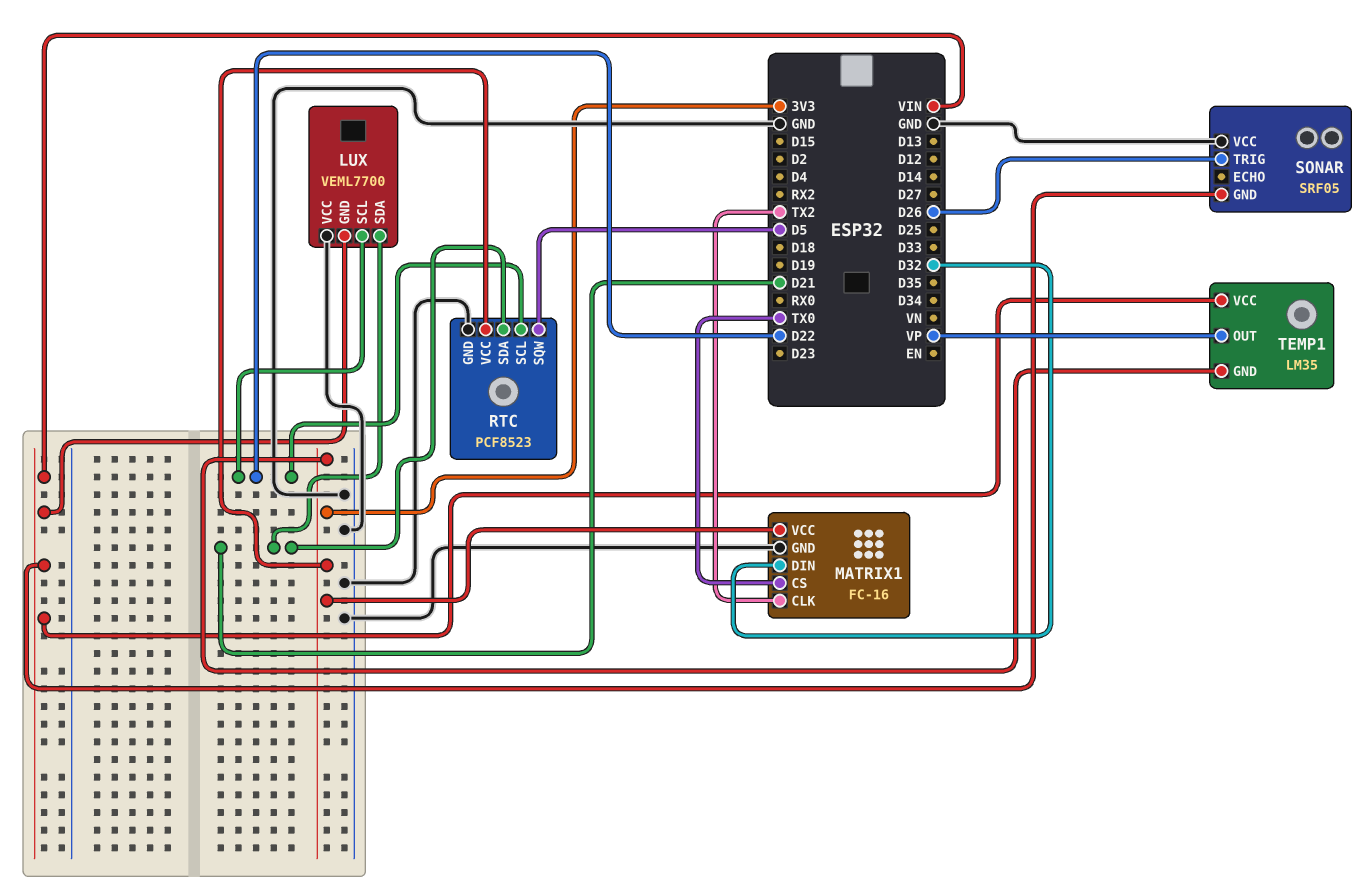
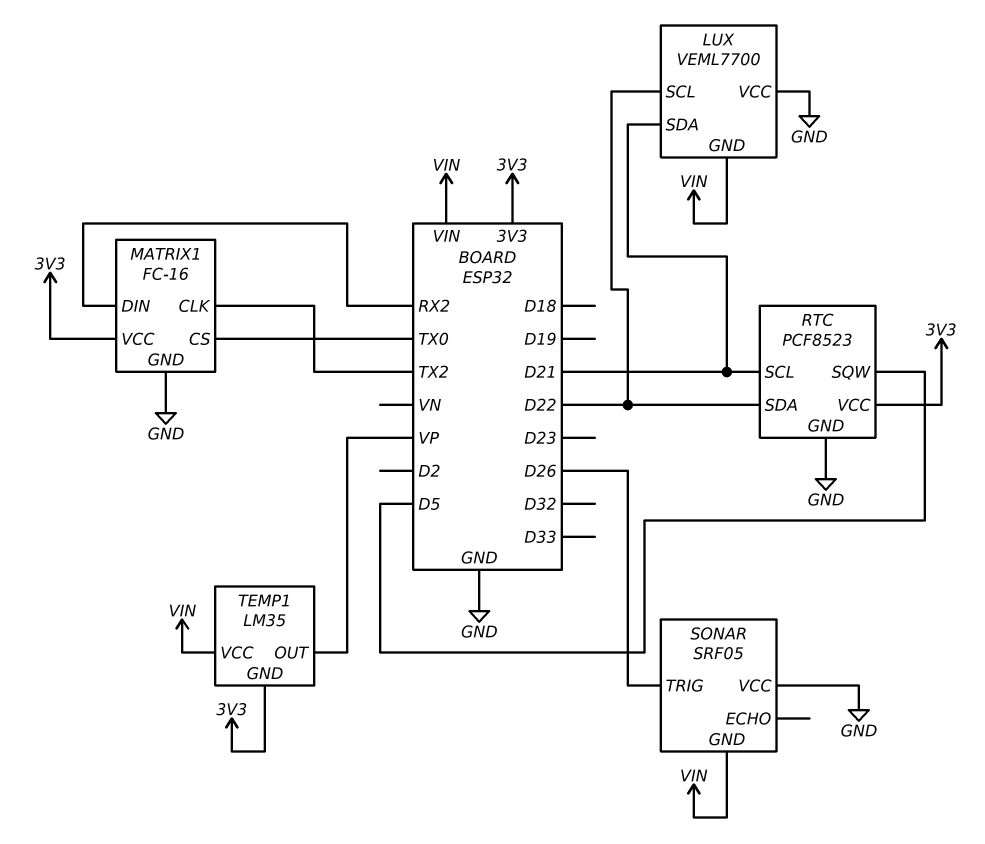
MATRIX1 pin DIN: D32 -> RX2
RTC pin SCL: D22 -> D21
RTC pin SDA: D21 -> D22

